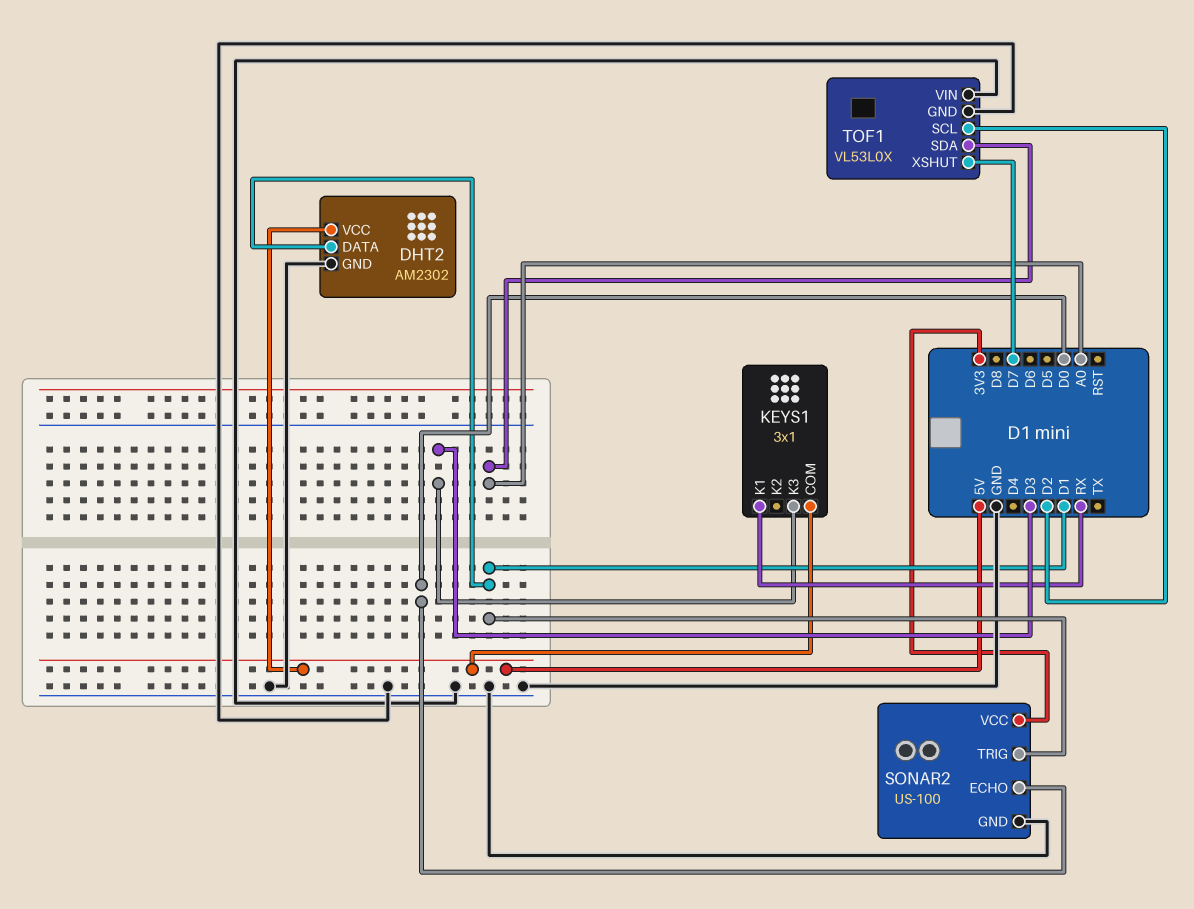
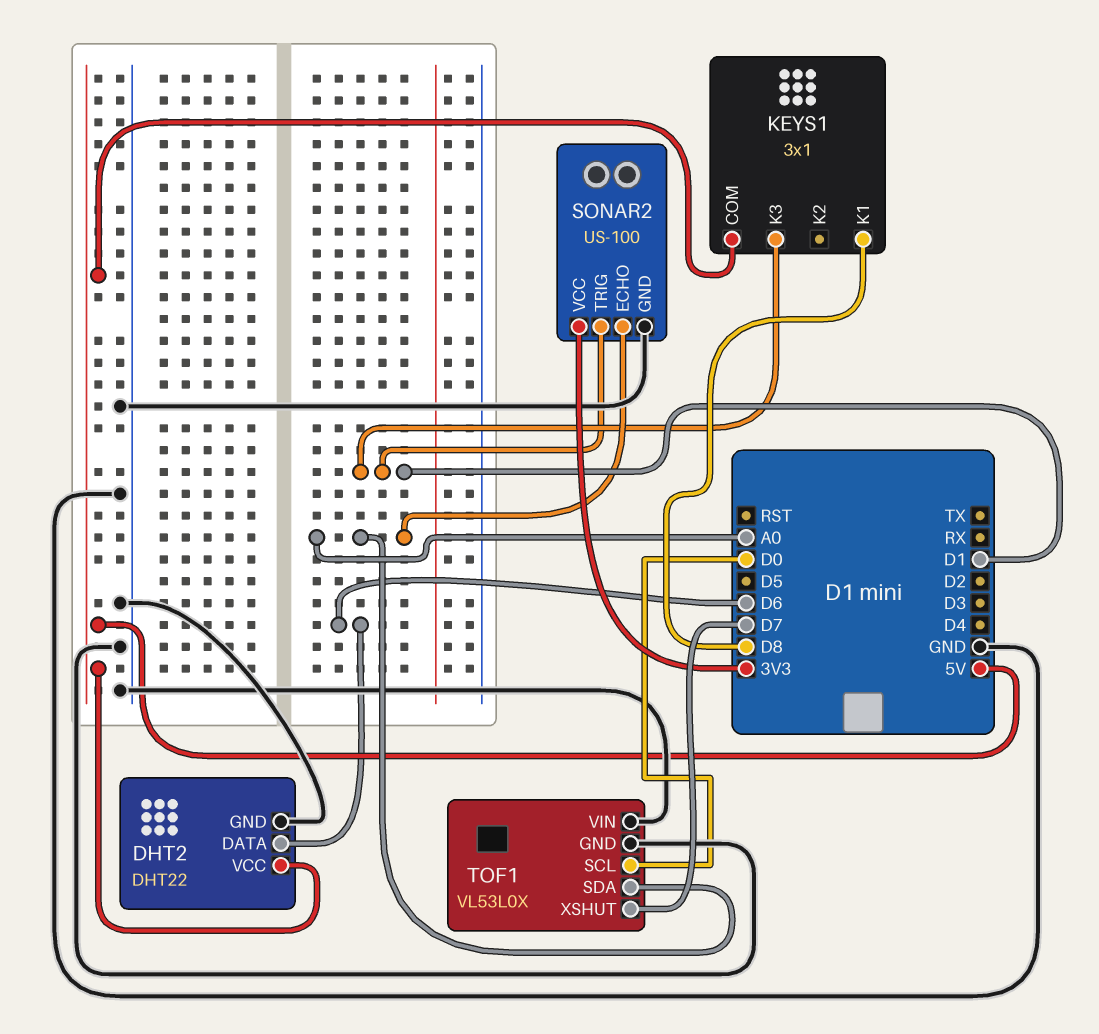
DHT2: AM2302 -> DHT22
DHT2 pin DATA: D1 -> D6
KEYS1 pin K1: RX -> D8
KEYS1 pin K3: D3 -> D1
SONAR2 pin ECHO: D0 -> A0
TOF1 pin SCL: D2 -> D0

